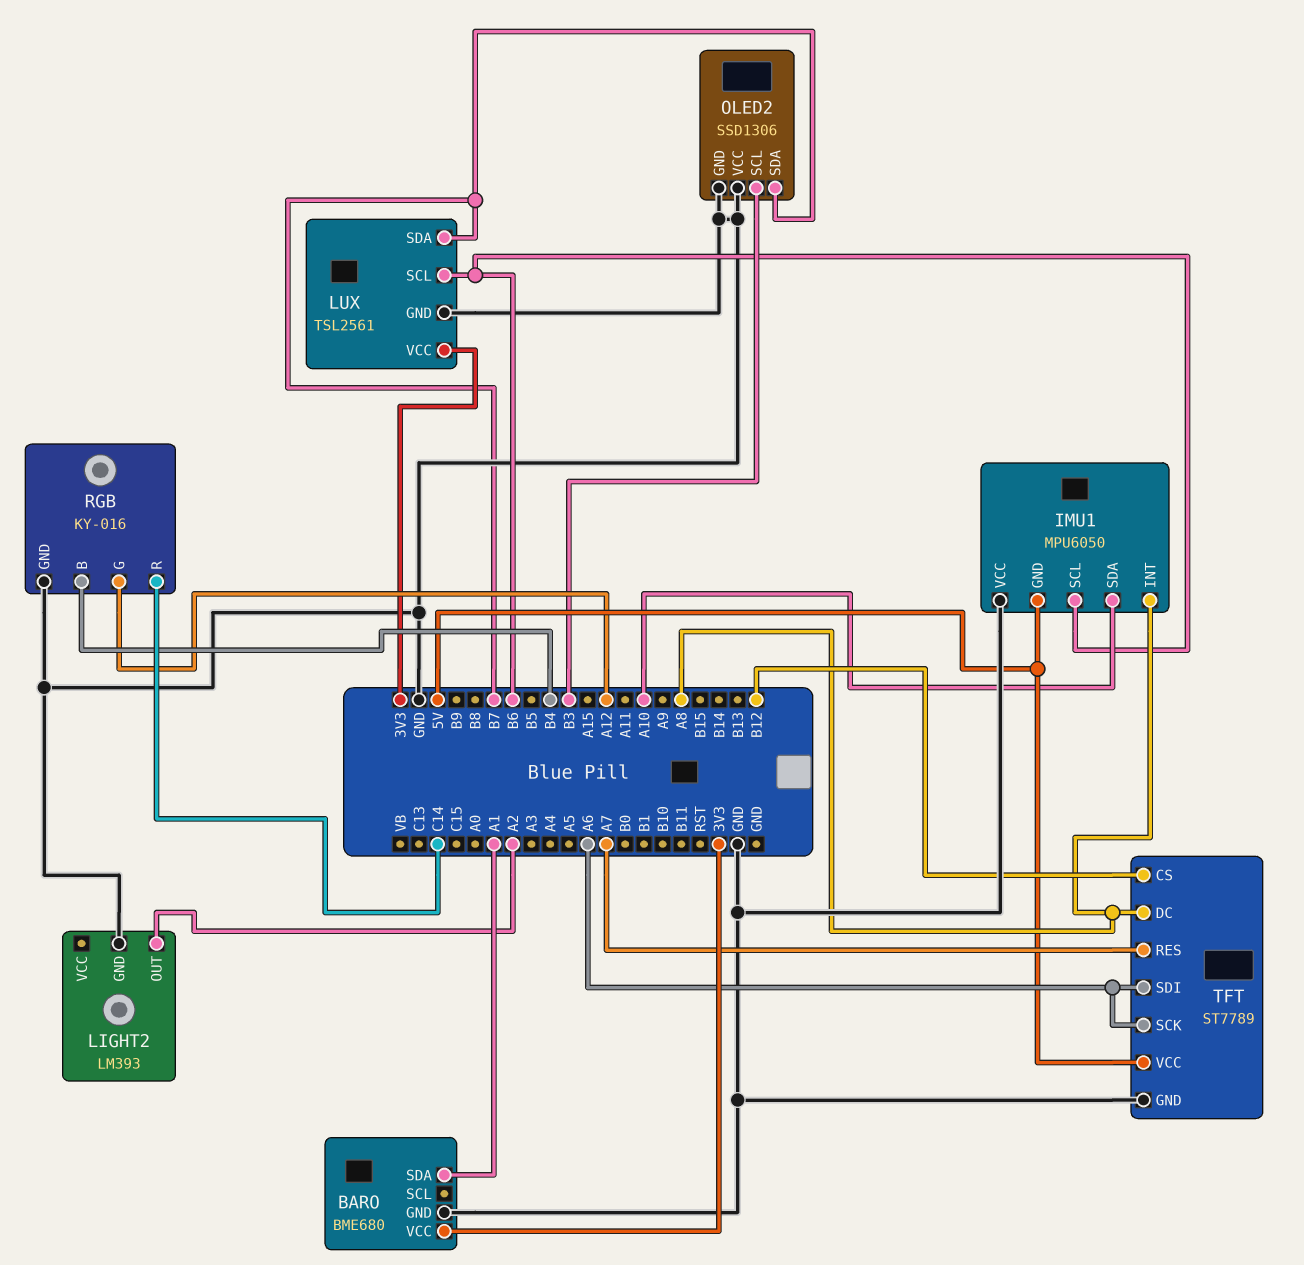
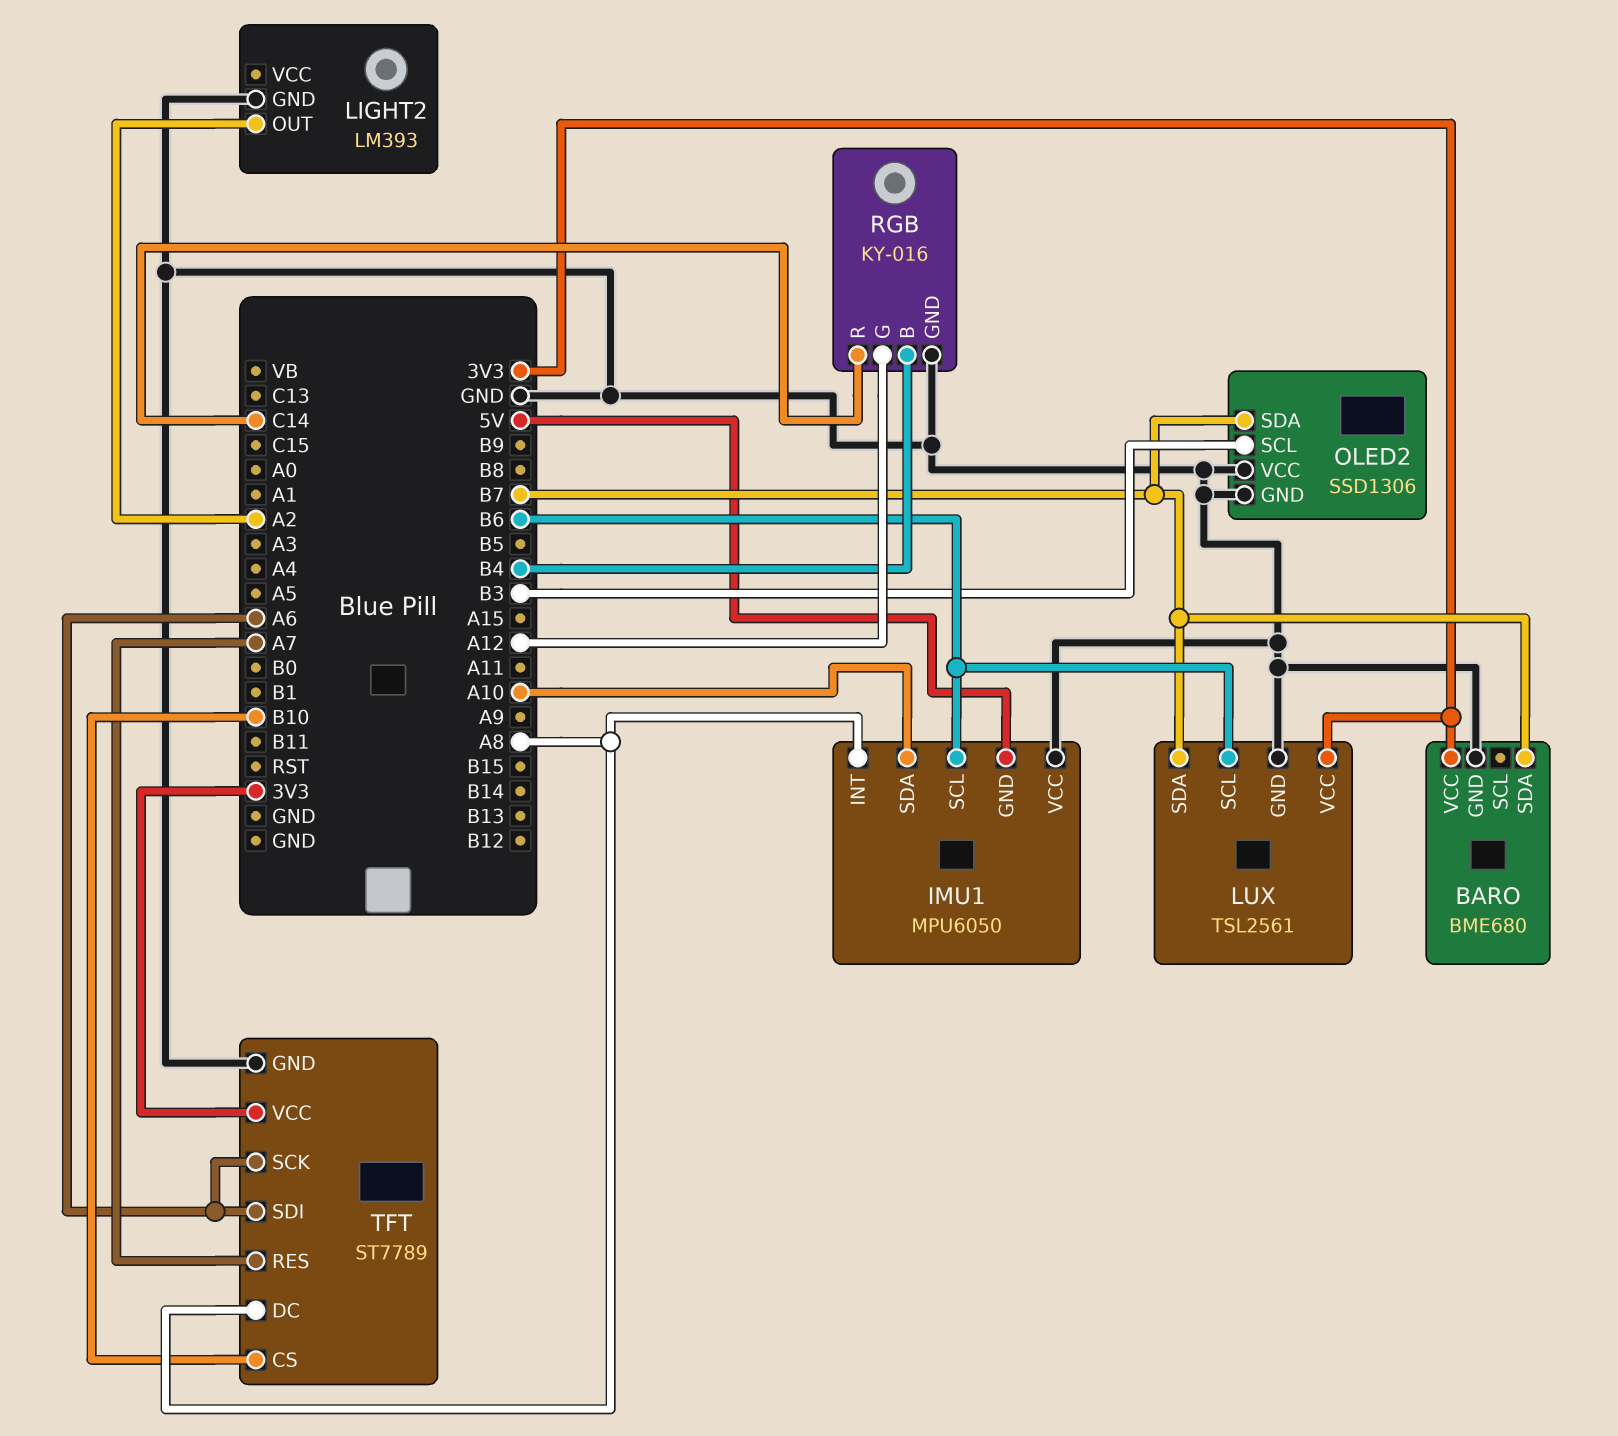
BARO pin SDA: A1 -> B7
TFT pin CS: B12 -> B10
TFT pin VCC: 5V -> 3V3

